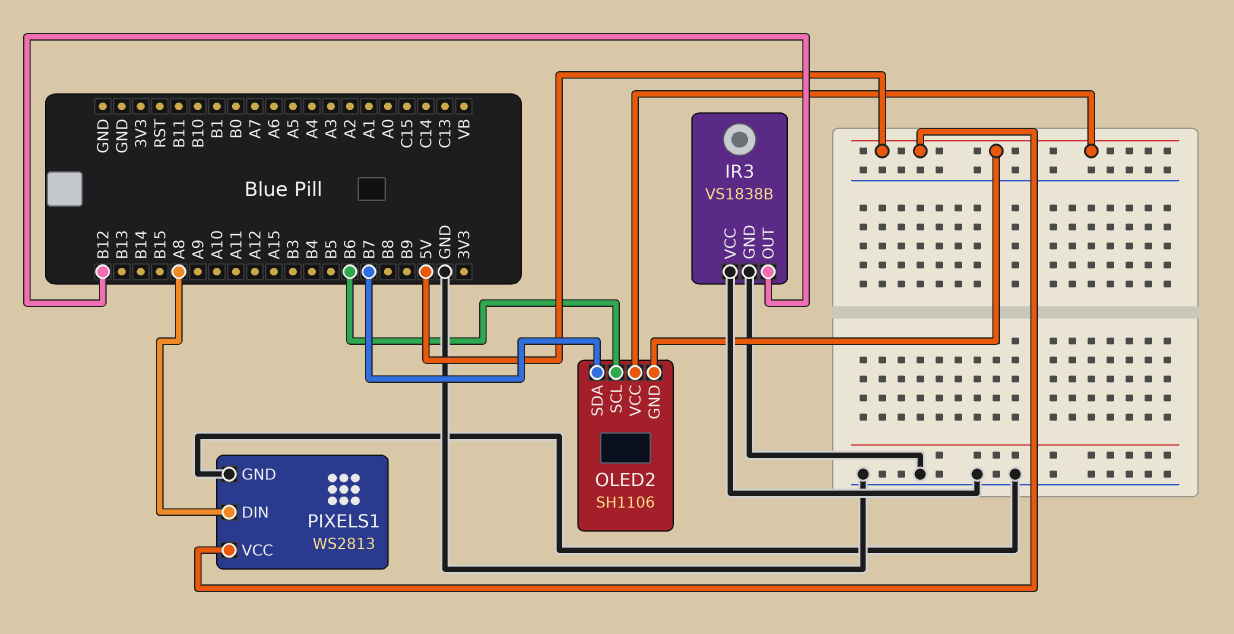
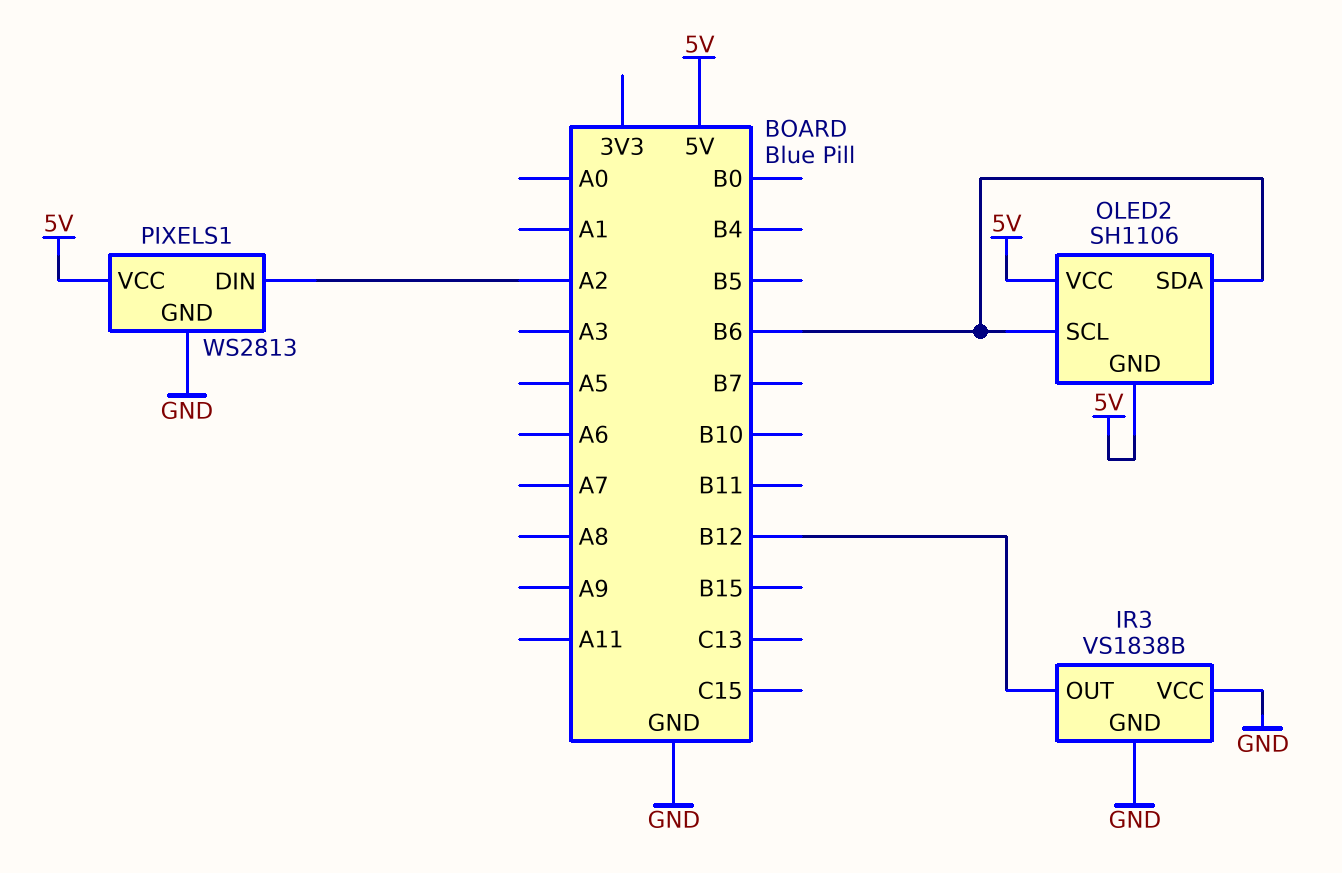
OLED2 pin SDA: B7 -> B6
PIXELS1 pin DIN: A8 -> A2

